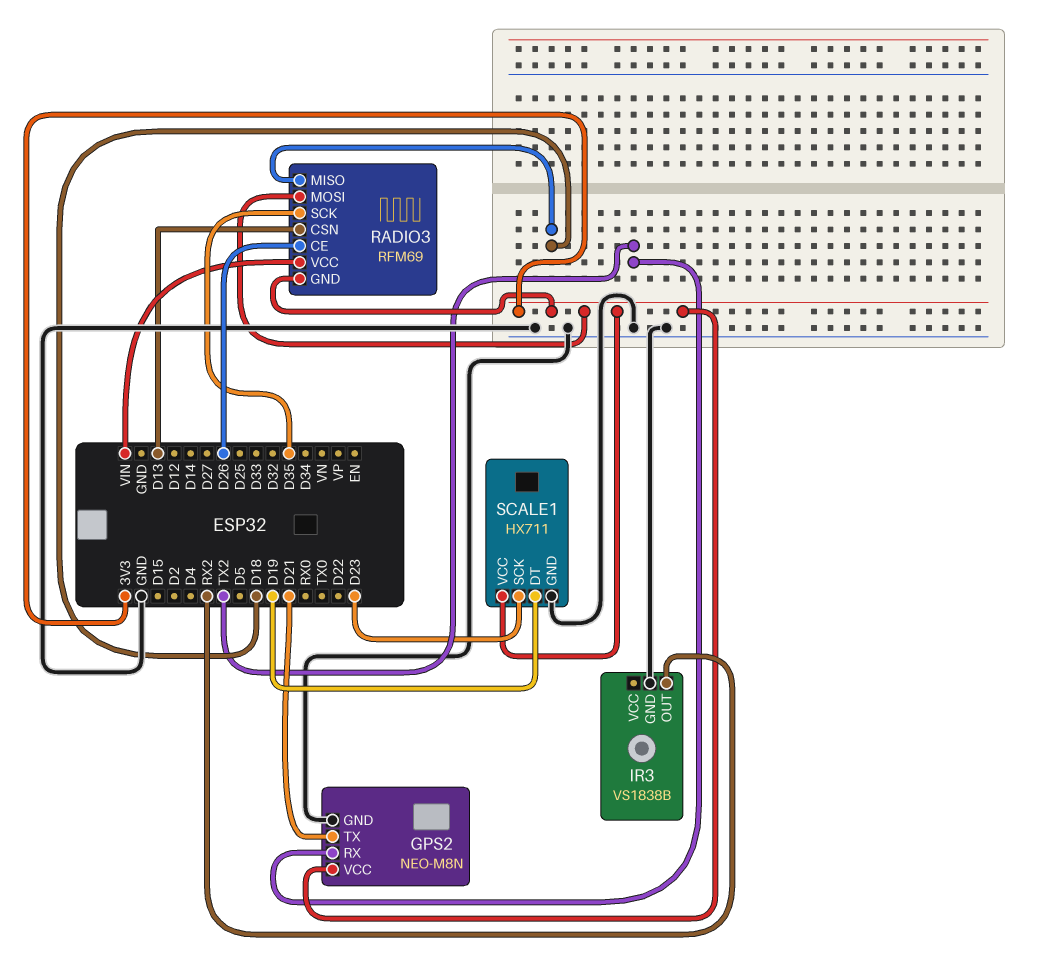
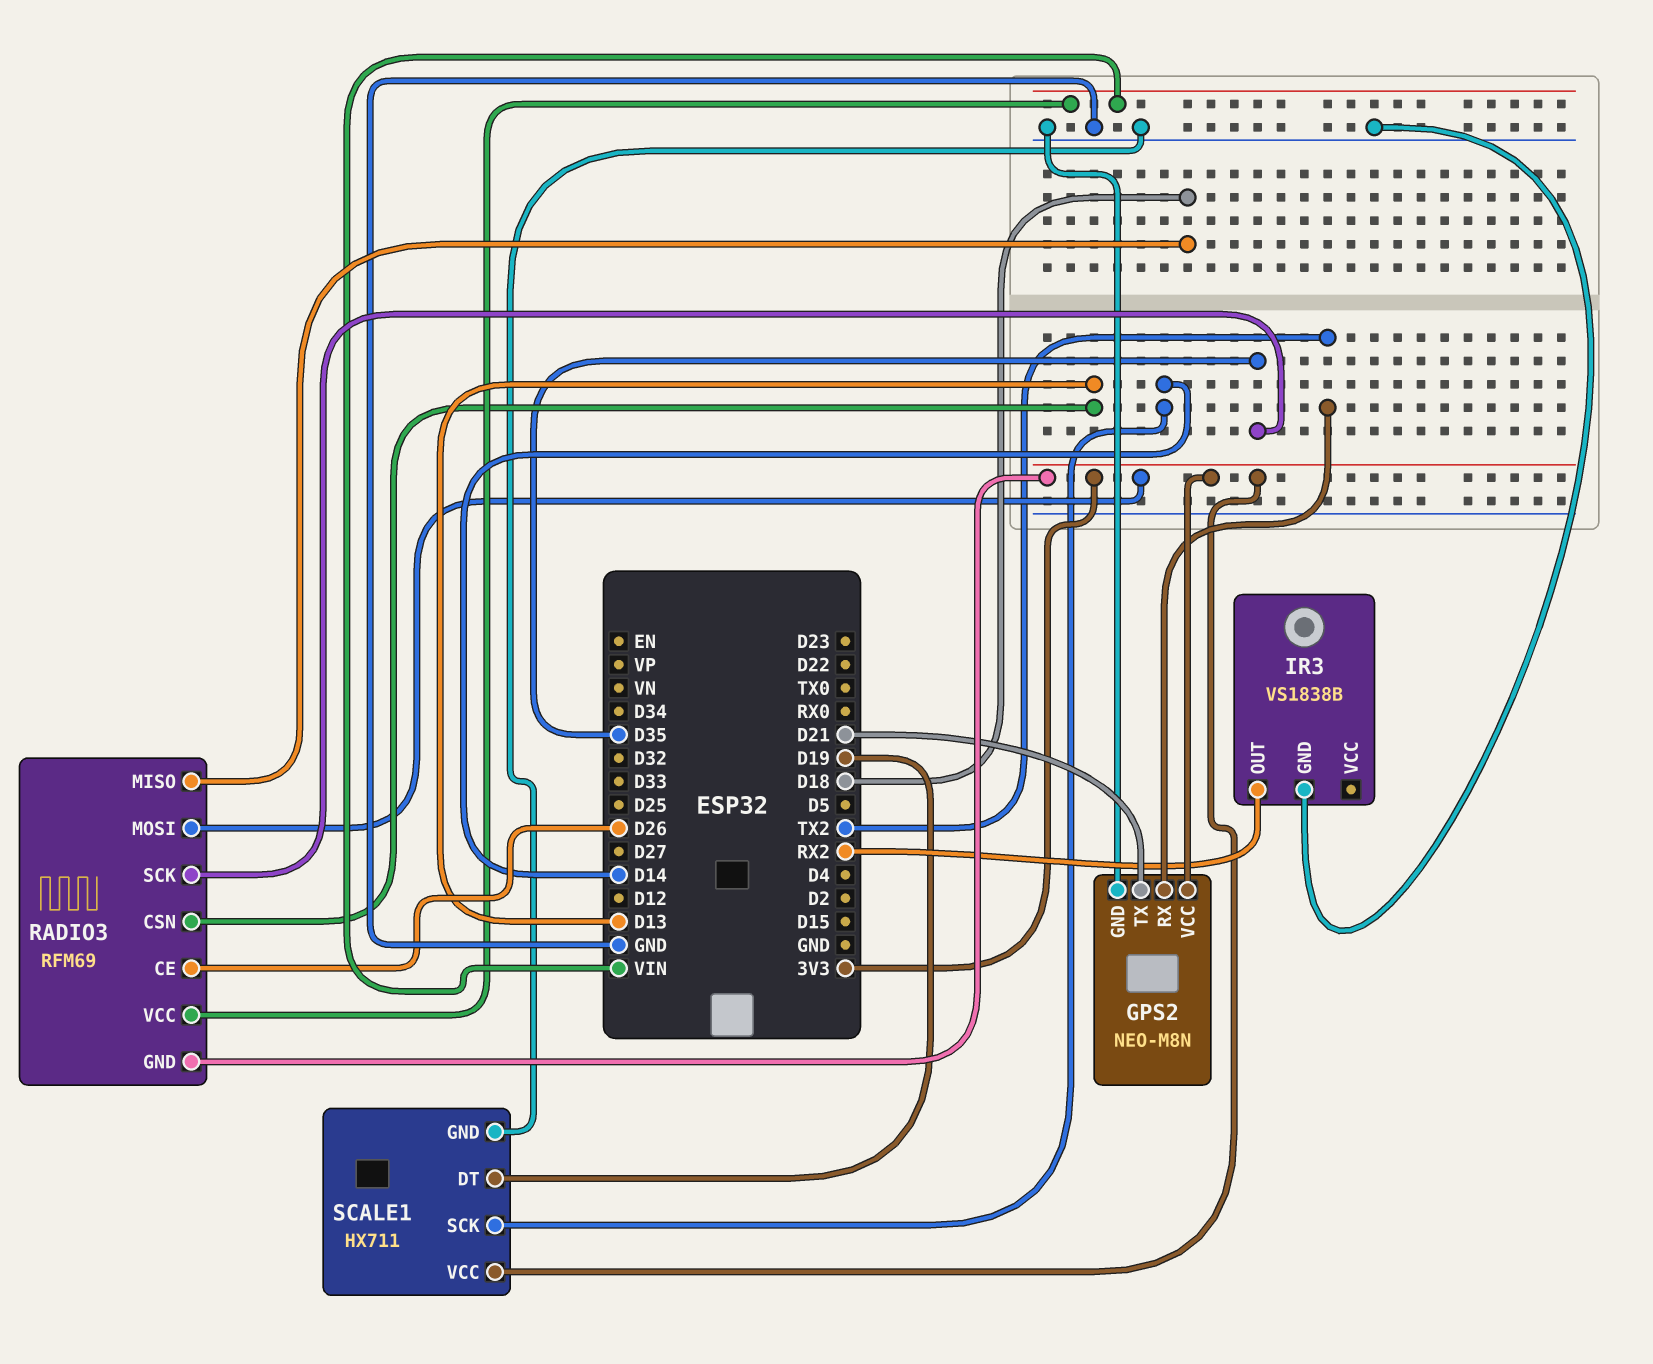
SCALE1 pin SCK: D23 -> D14

